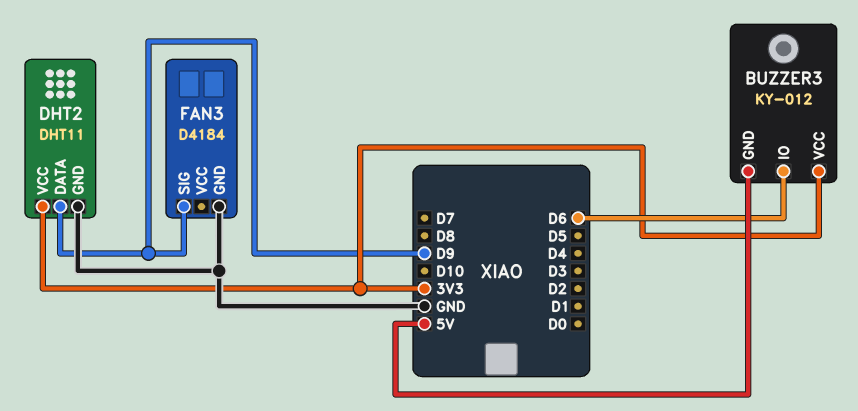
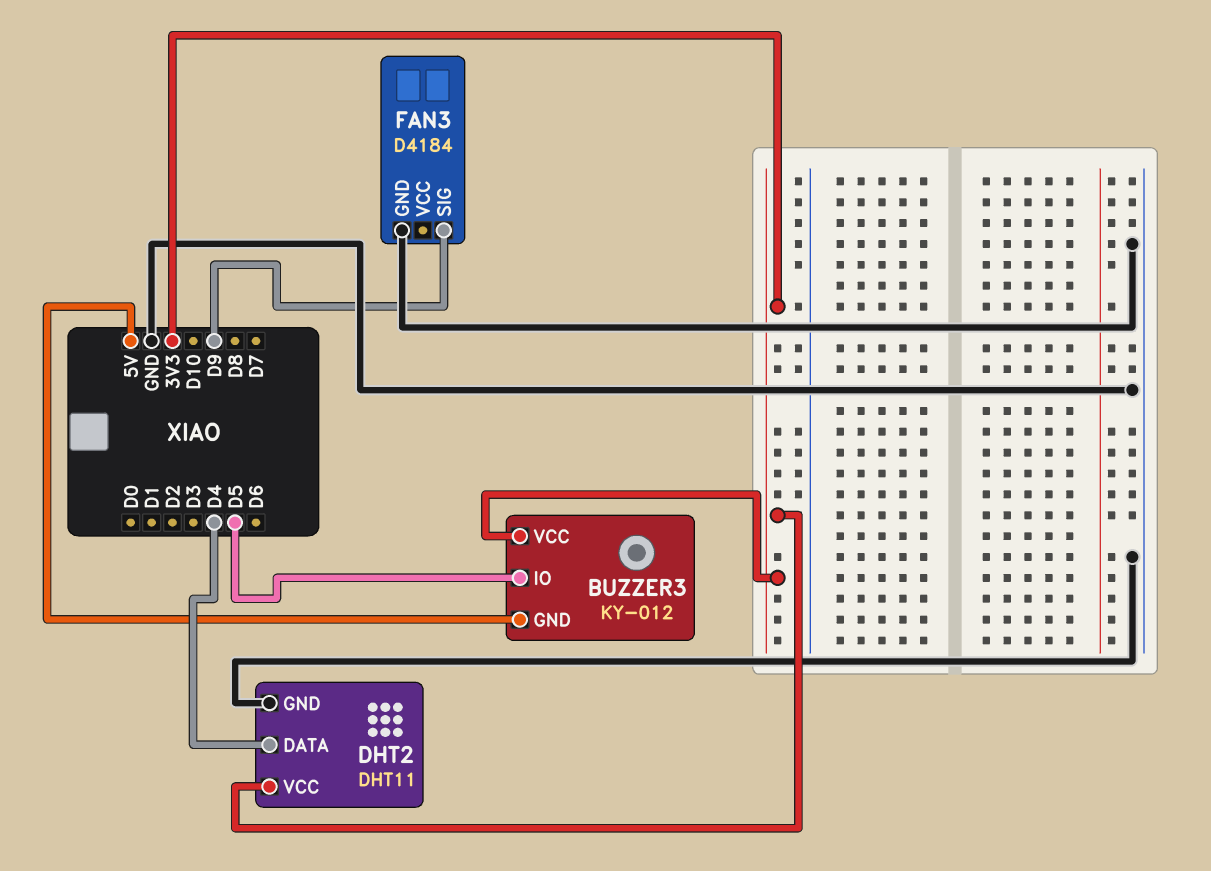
BUZZER3 pin IO: D6 -> D5
DHT2 pin DATA: D9 -> D4

